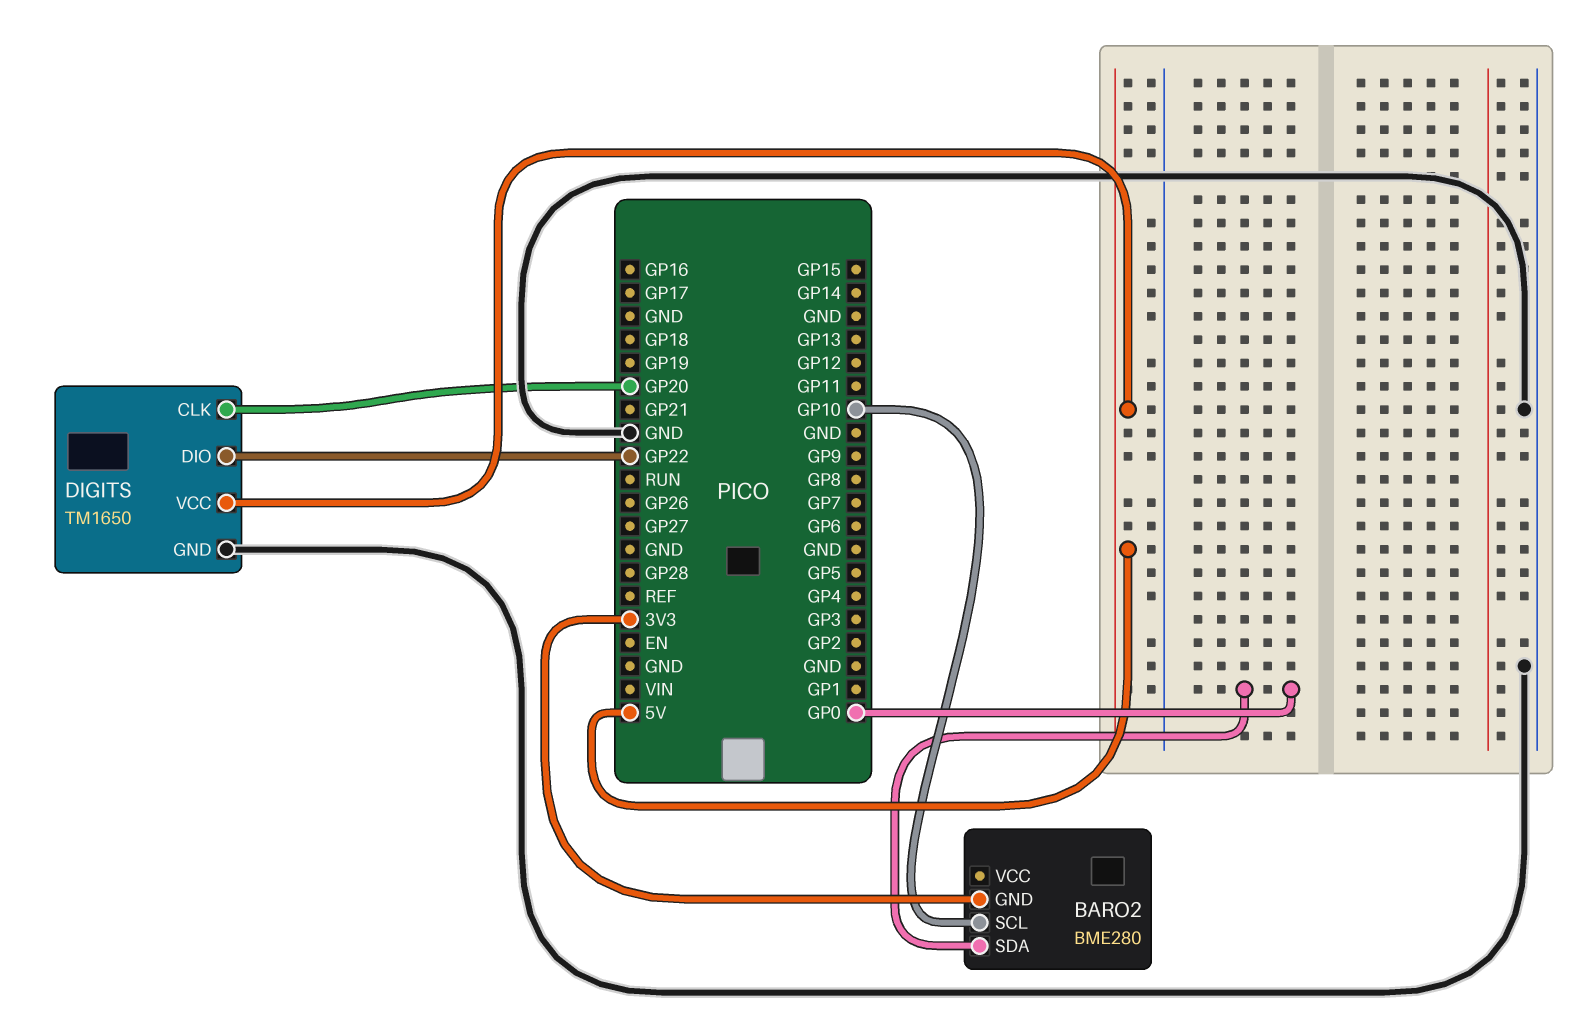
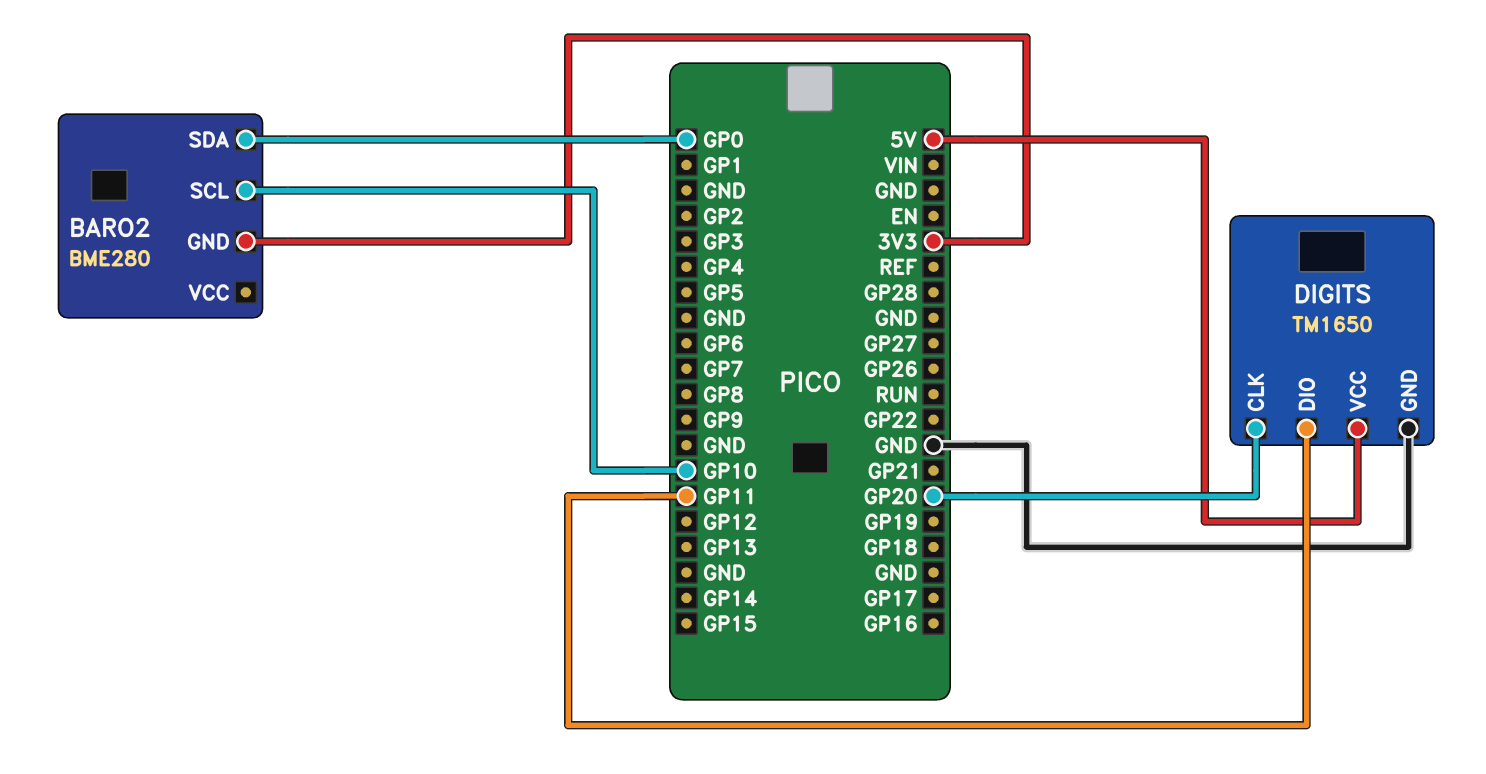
DIGITS pin DIO: GP22 -> GP11

